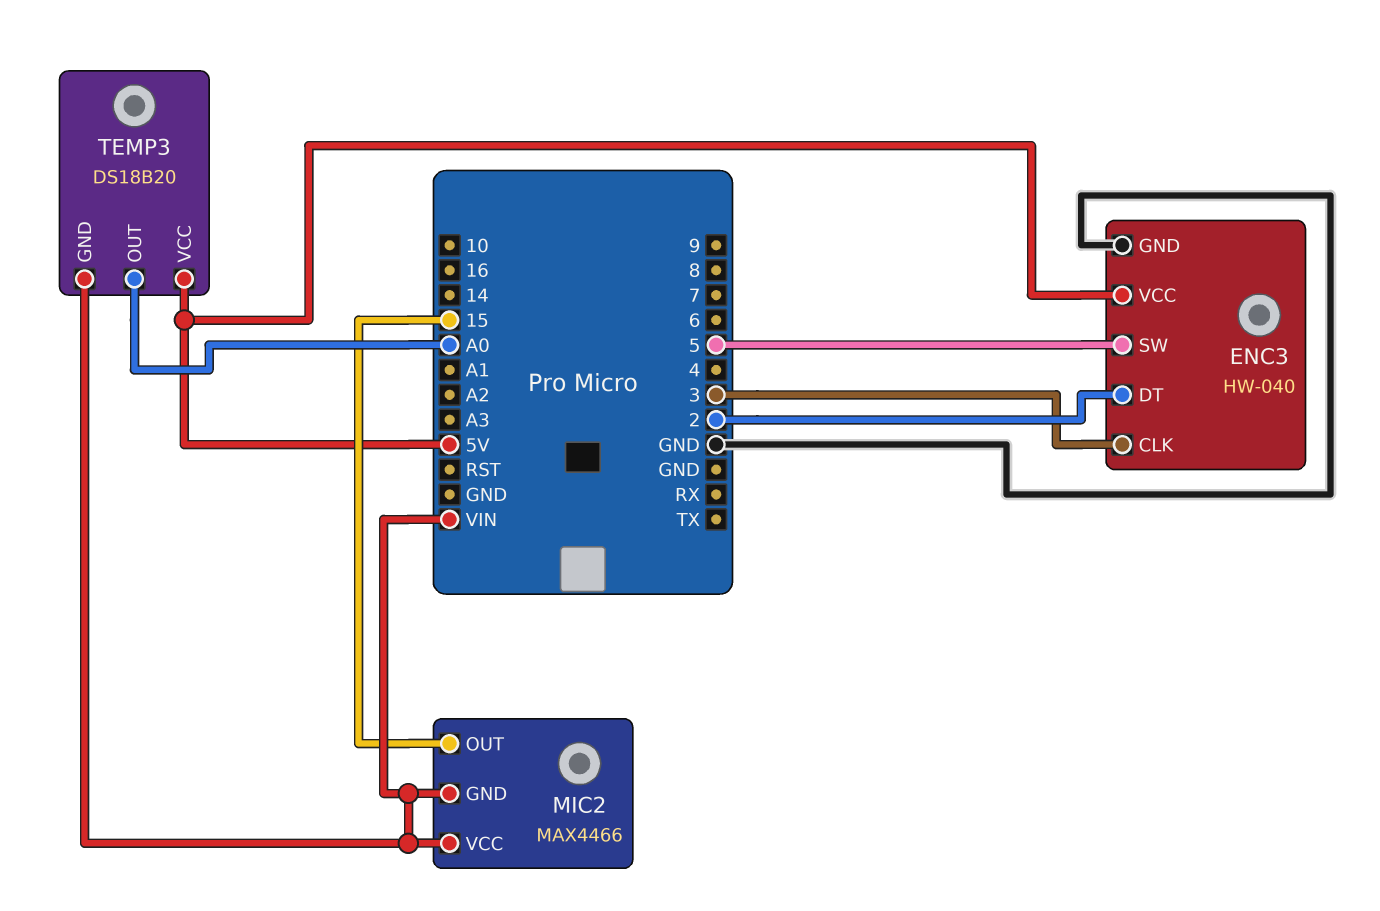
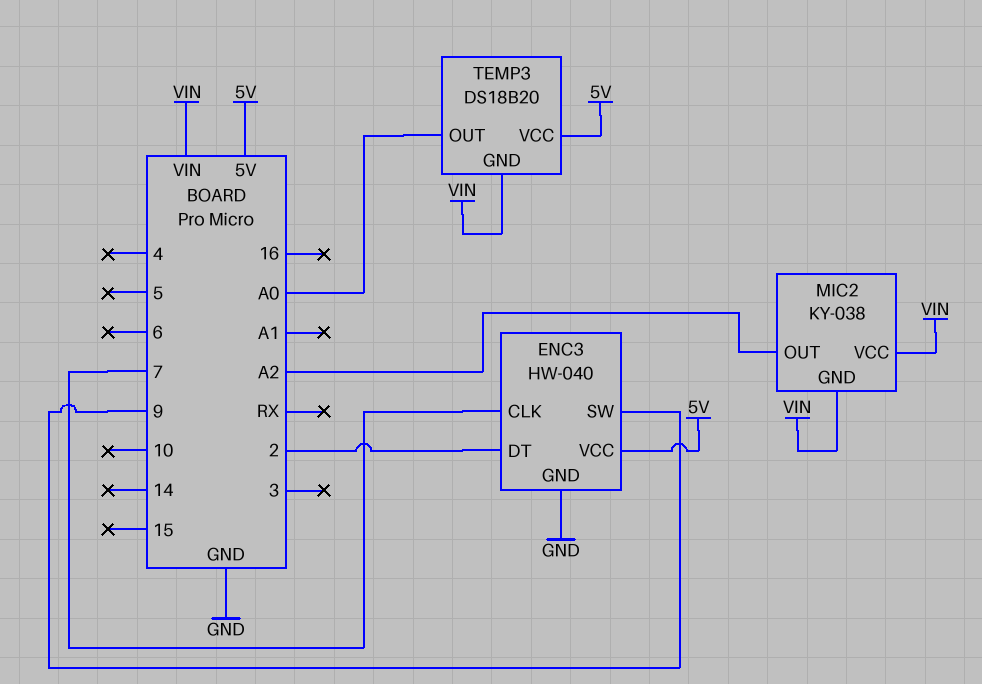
ENC3 pin CLK: 3 -> 7
ENC3 pin SW: 5 -> 9
MIC2: MAX4466 -> KY-038
MIC2 pin OUT: 15 -> A2

